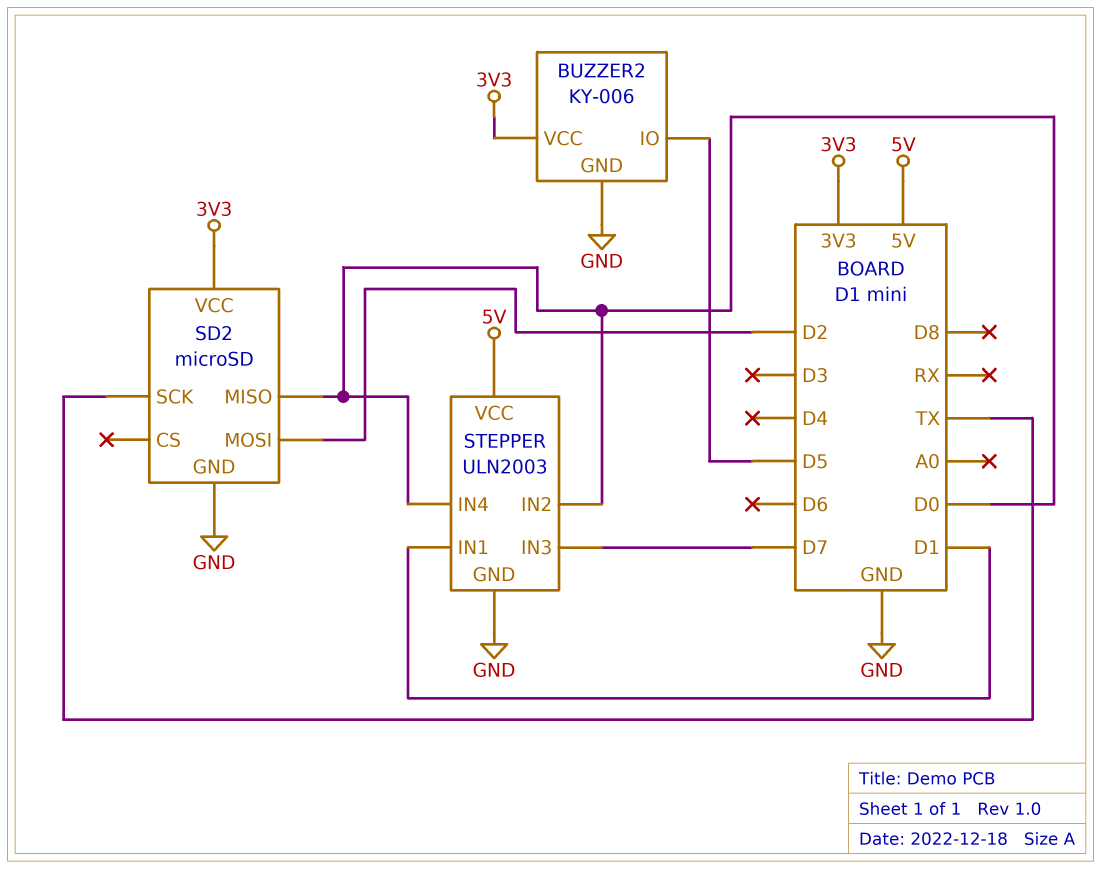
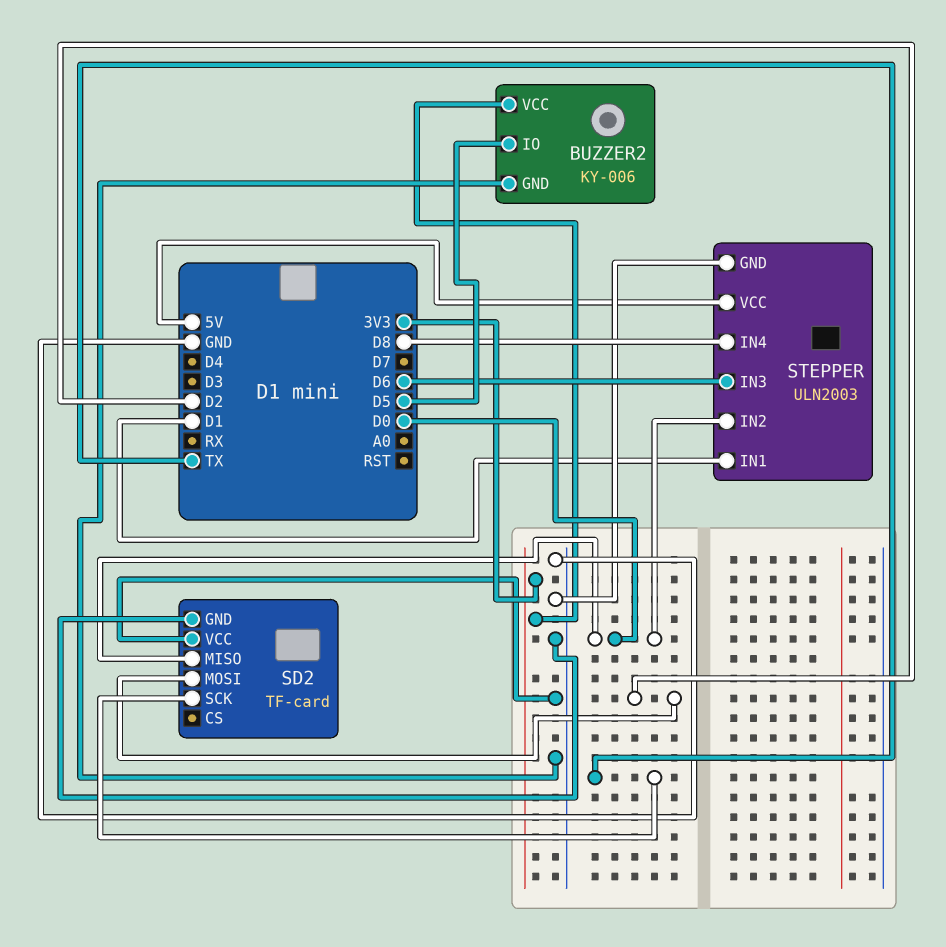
SD2: microSD -> TF-card
SD2 pin VCC: 3V3 -> GND
STEPPER pin IN3: D7 -> D6
STEPPER pin IN4: D0 -> D8

